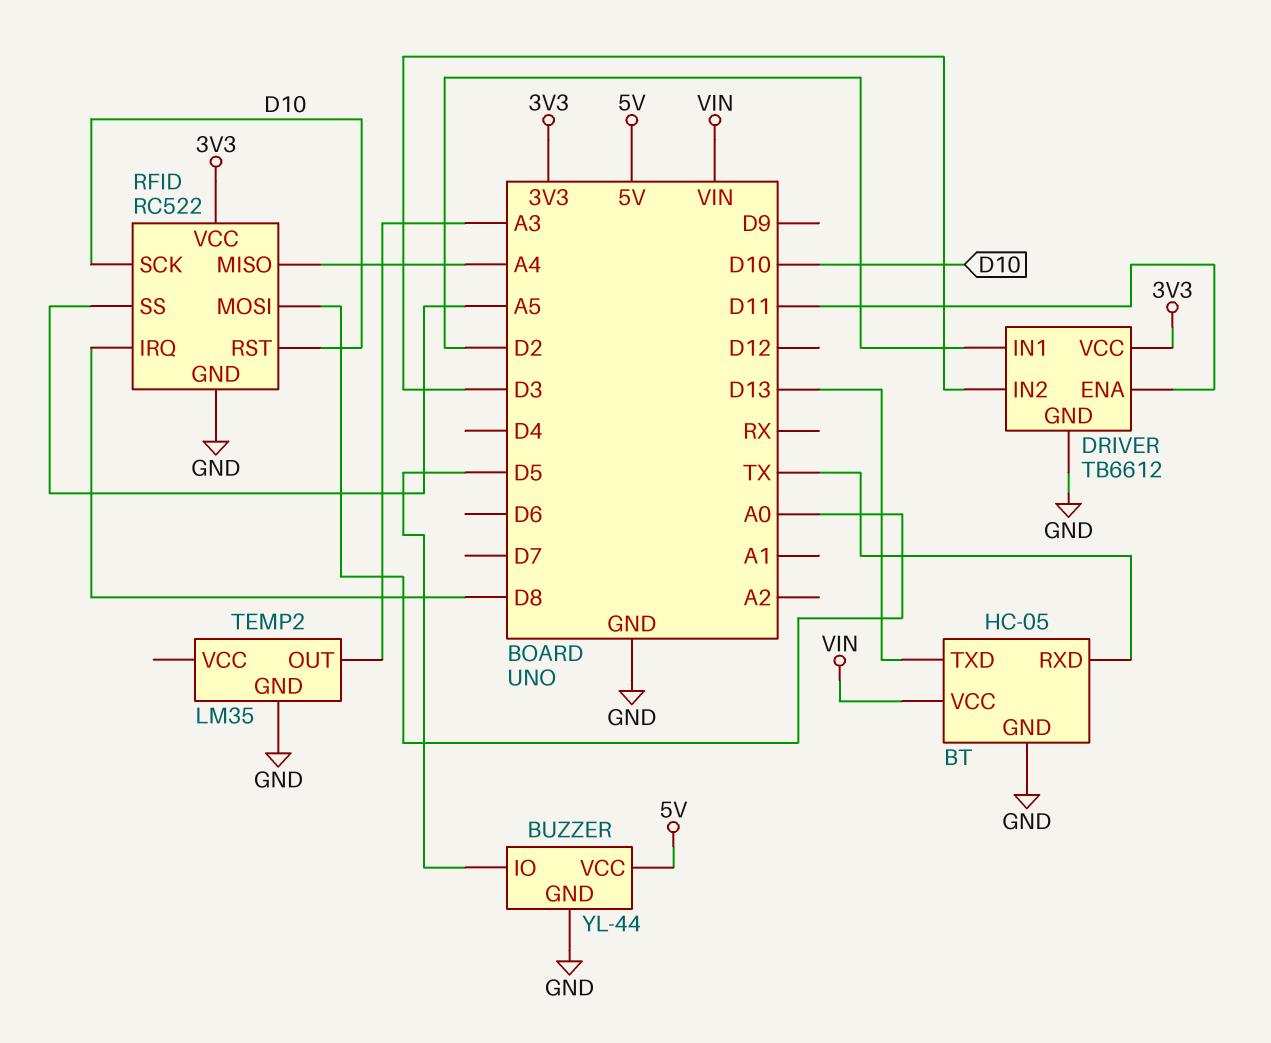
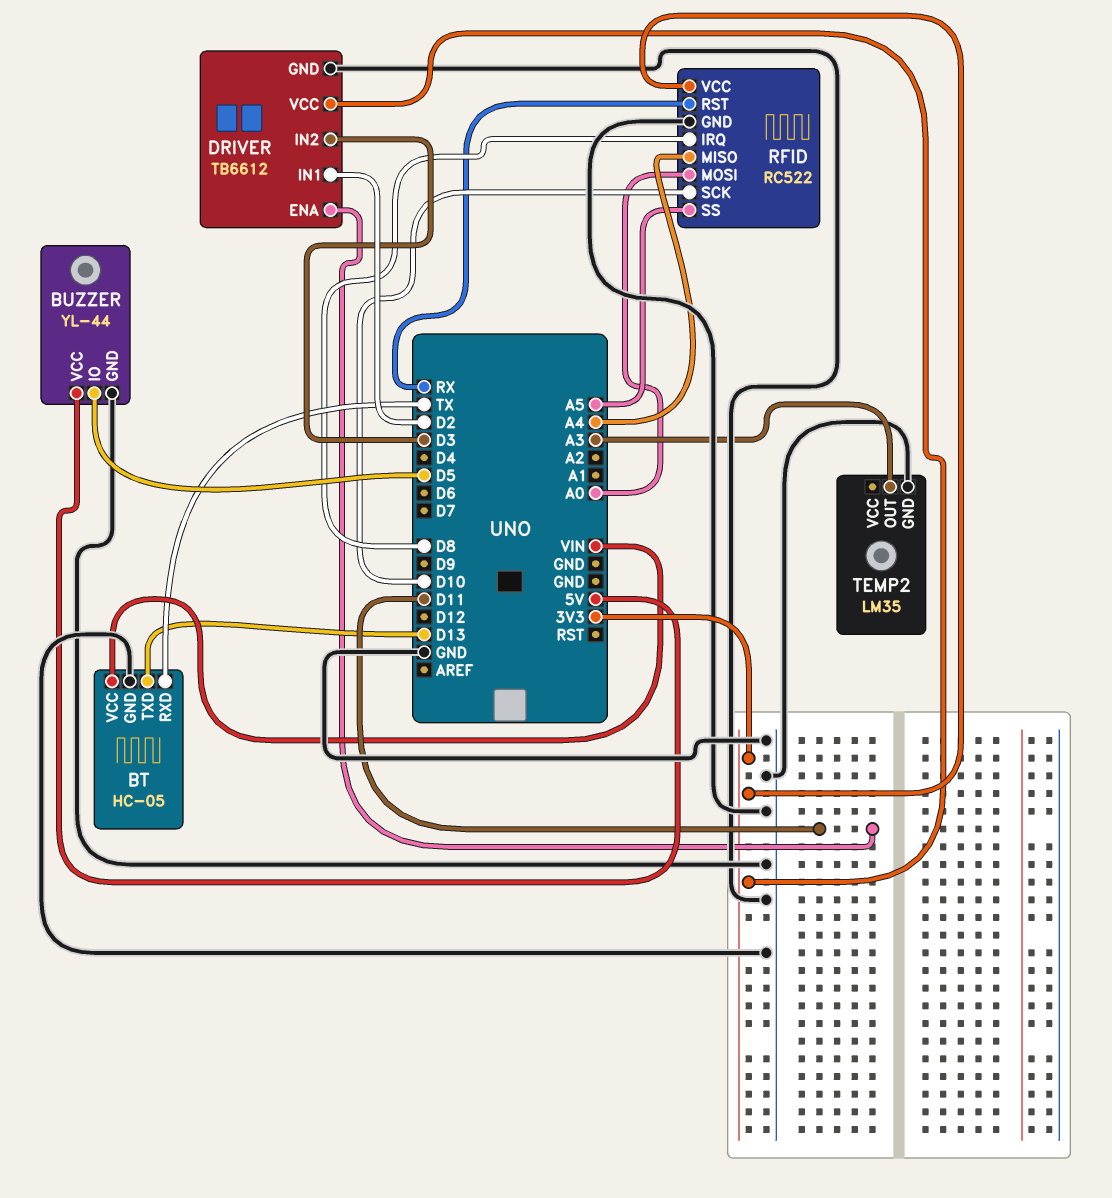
RFID pin RST: D10 -> RX

